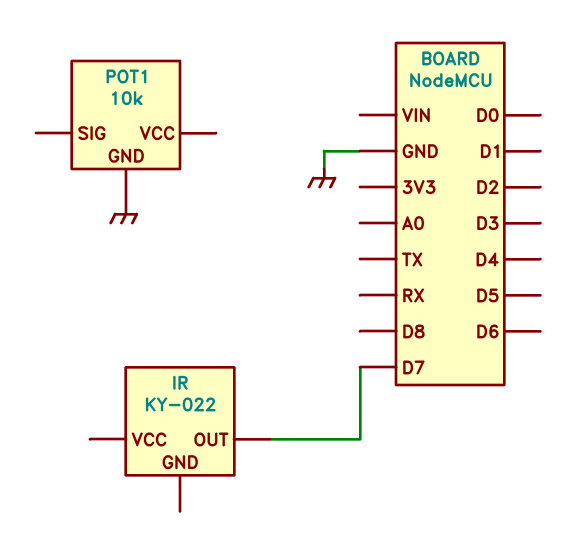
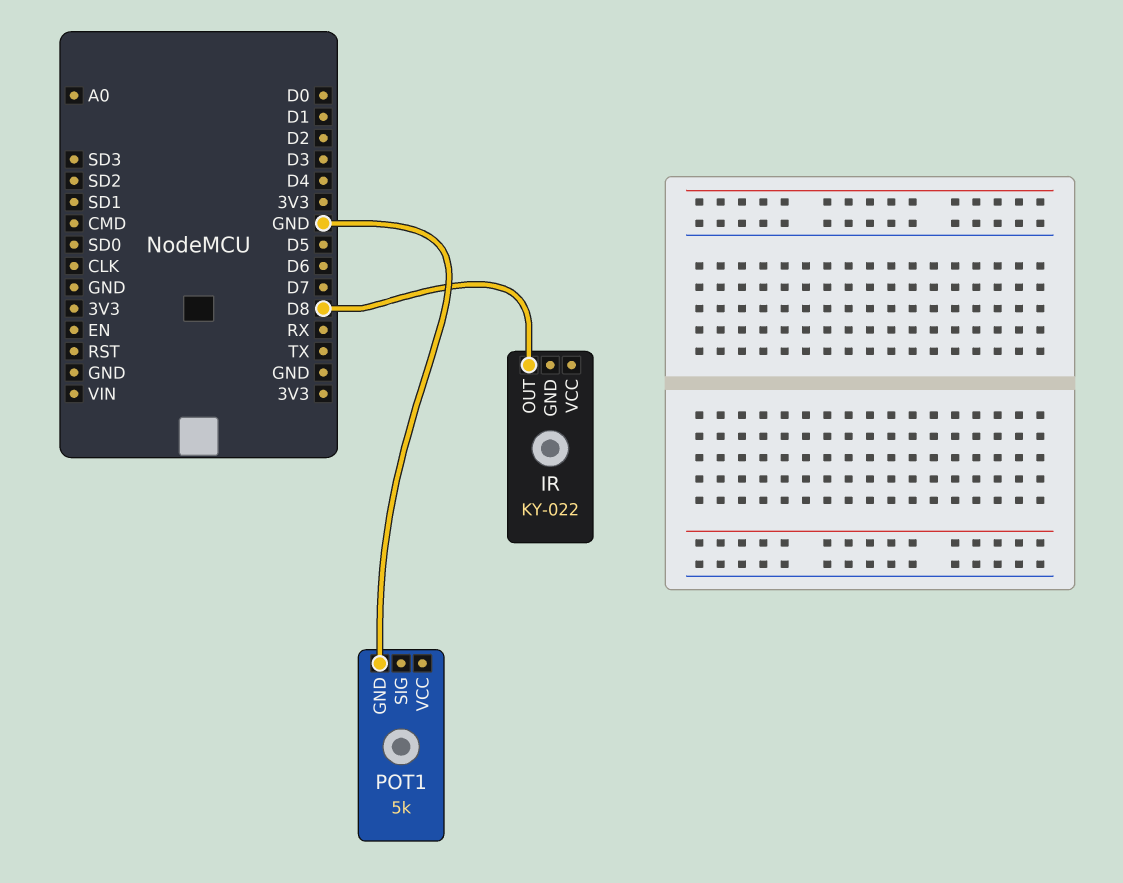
IR pin OUT: D7 -> D8
POT1: 10k -> 5k

